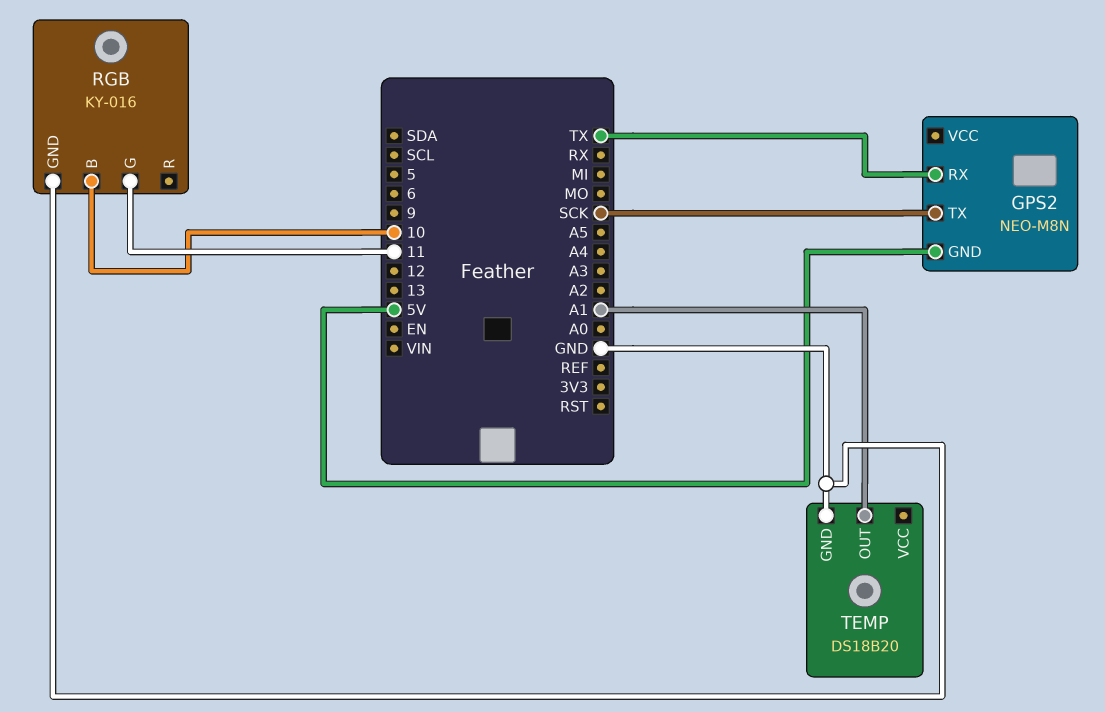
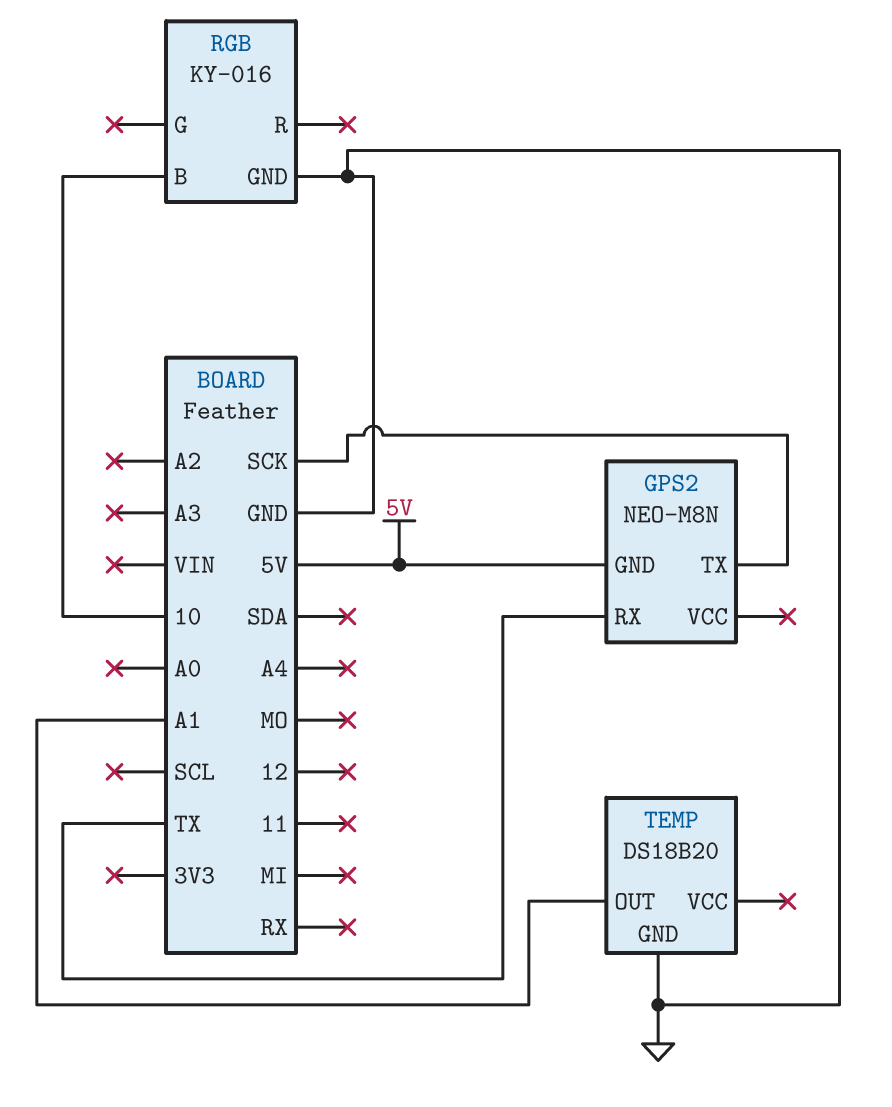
RGB pin G: 11 -> none

